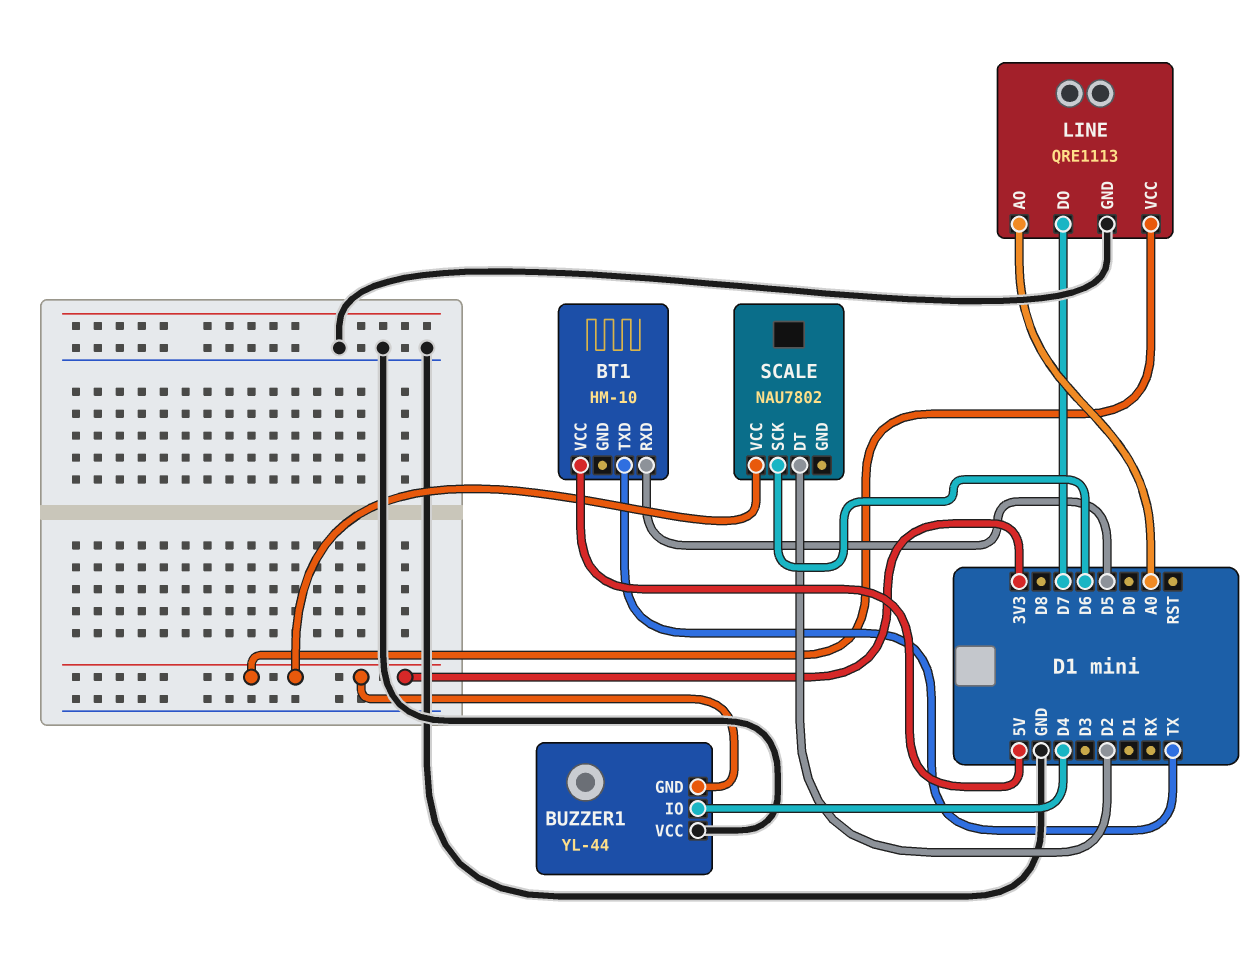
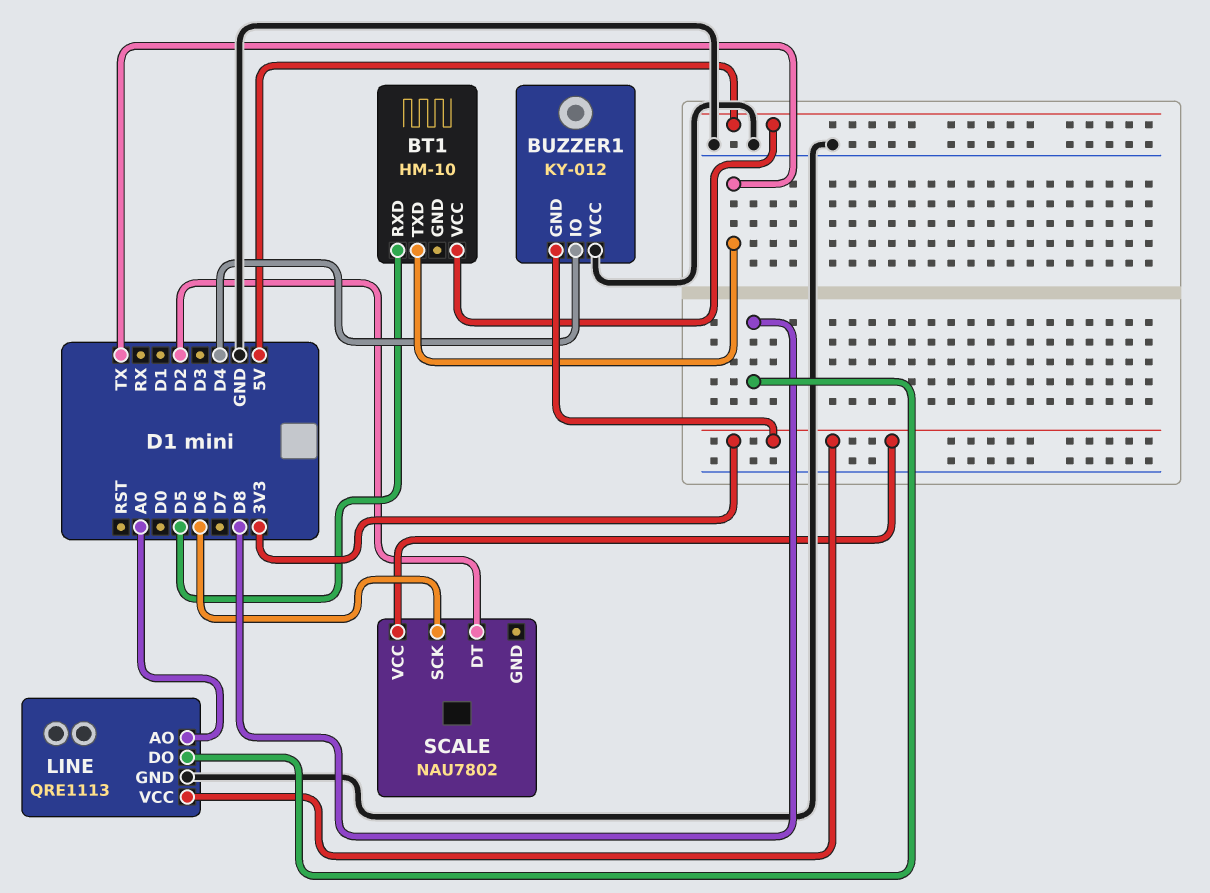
BUZZER1: YL-44 -> KY-012
LINE pin DO: D7 -> D8

